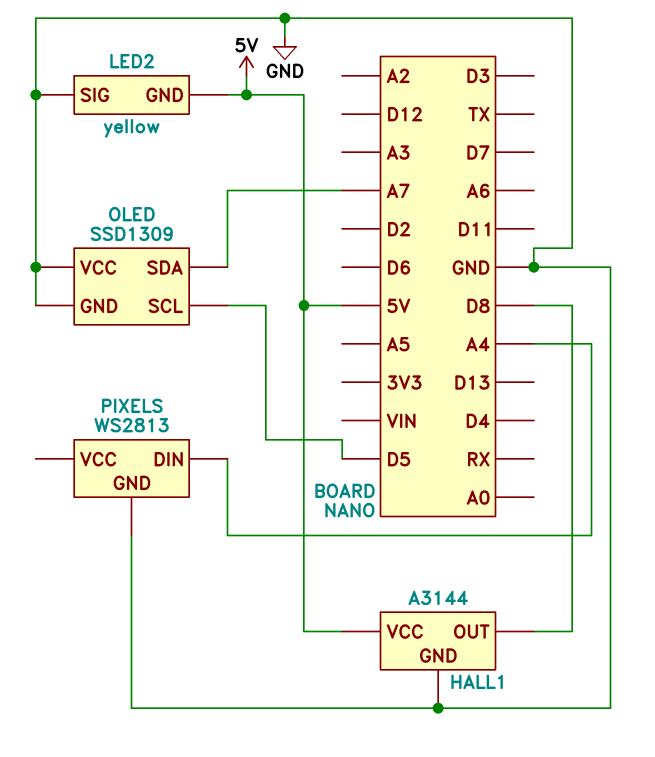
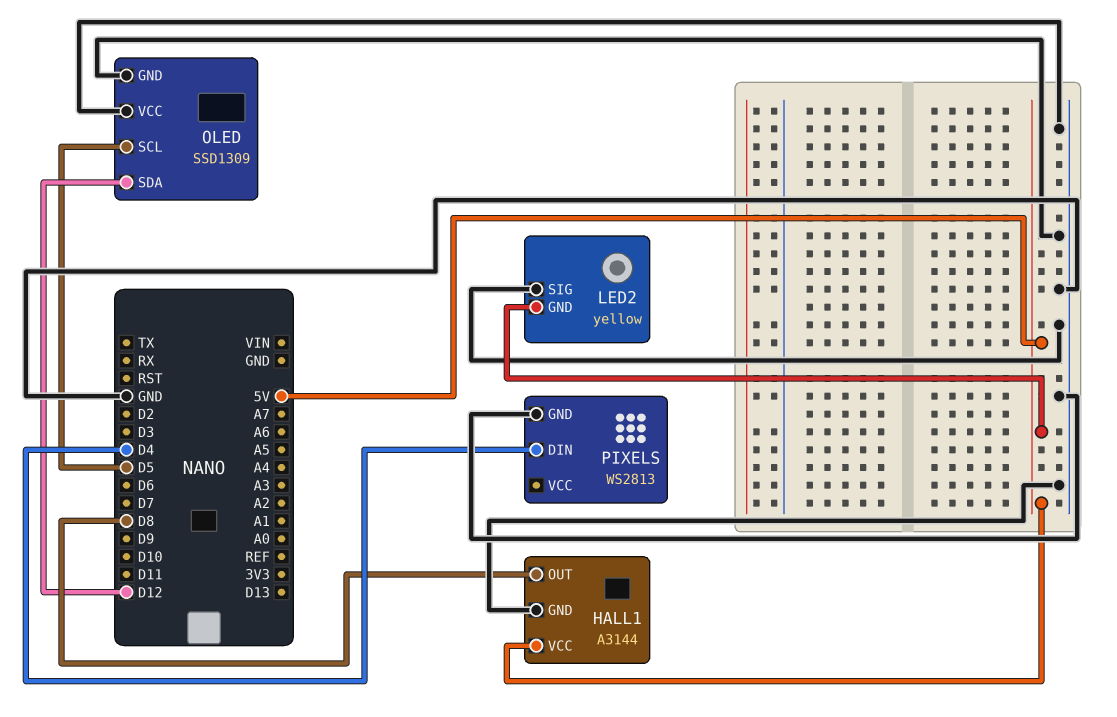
OLED pin SDA: A7 -> D12
PIXELS pin DIN: A4 -> D4

